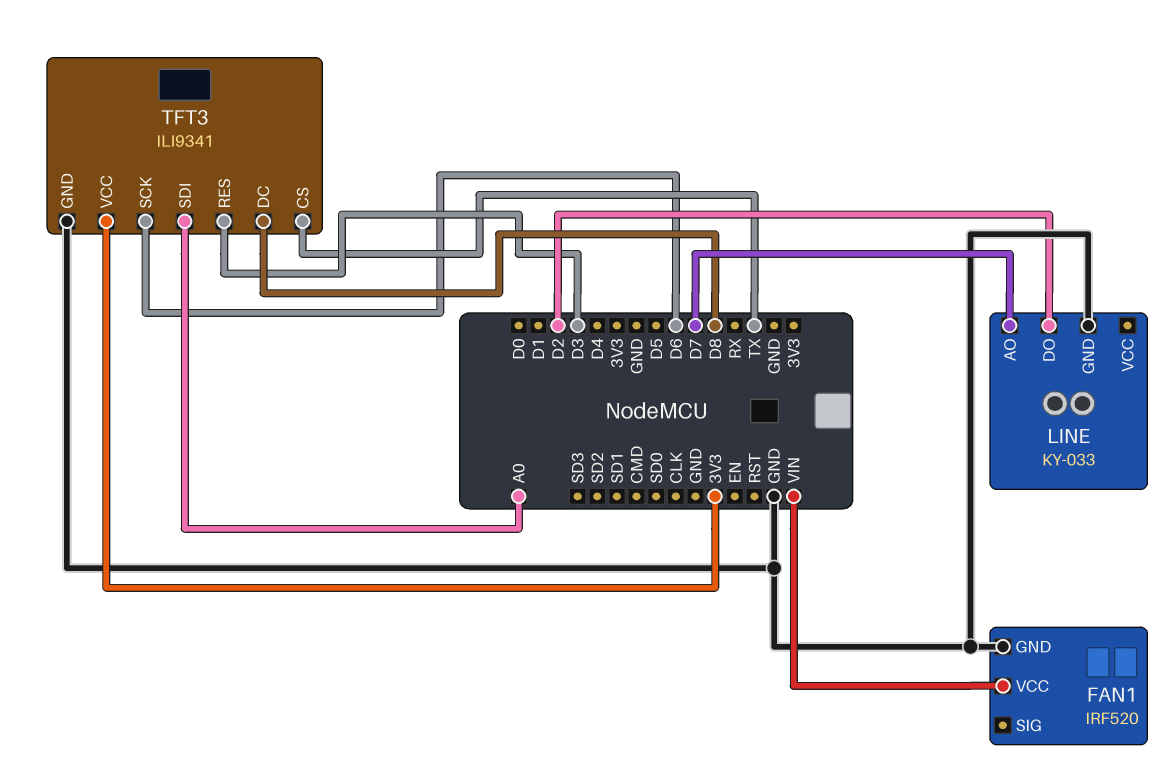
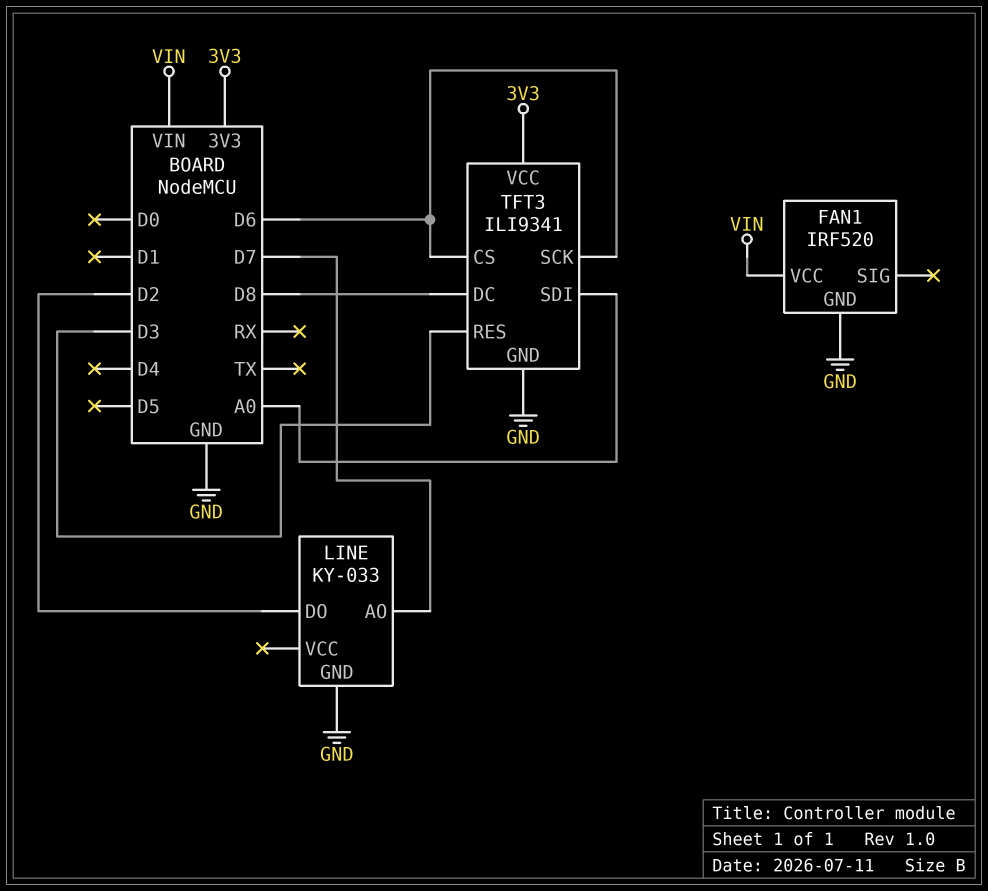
TFT3 pin CS: TX -> D6

